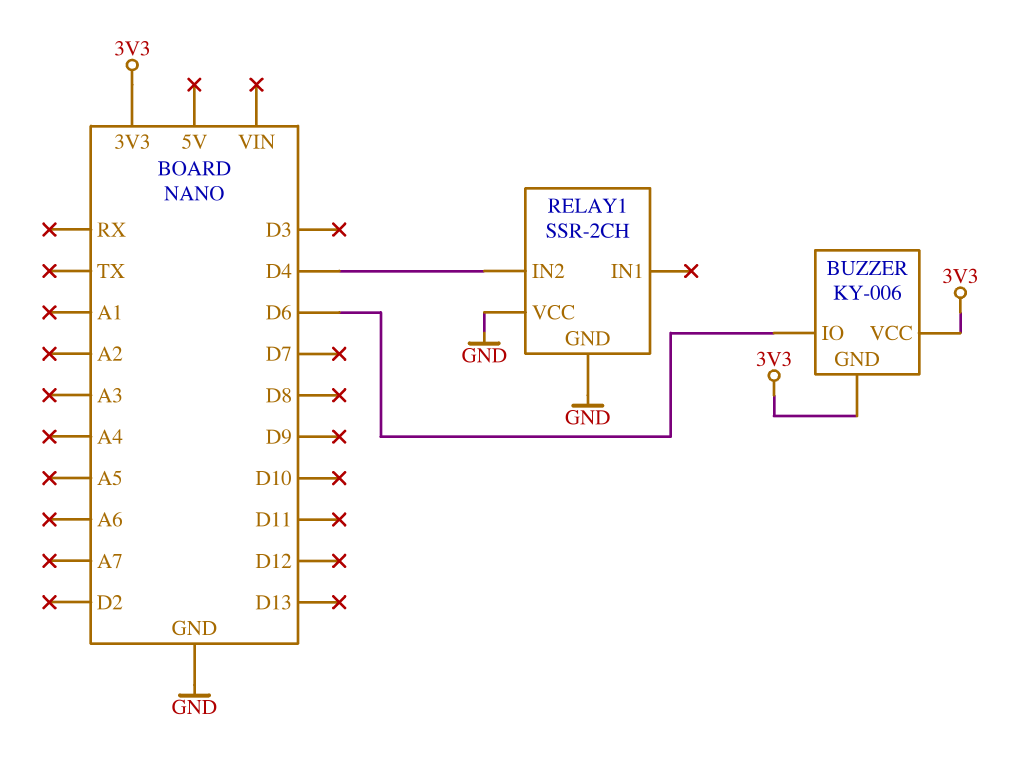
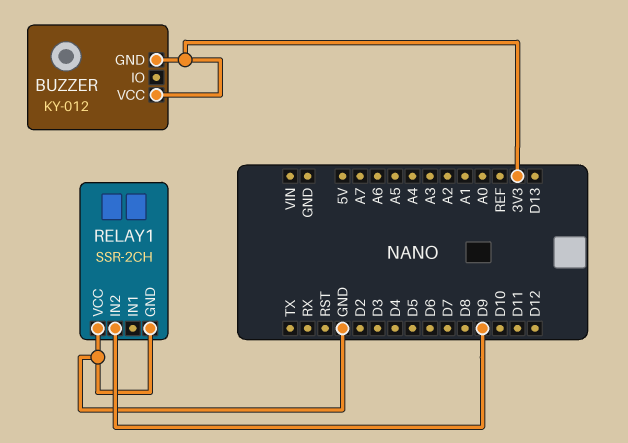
BUZZER: KY-006 -> KY-012
BUZZER pin IO: D6 -> none
RELAY1 pin IN2: D4 -> D9

